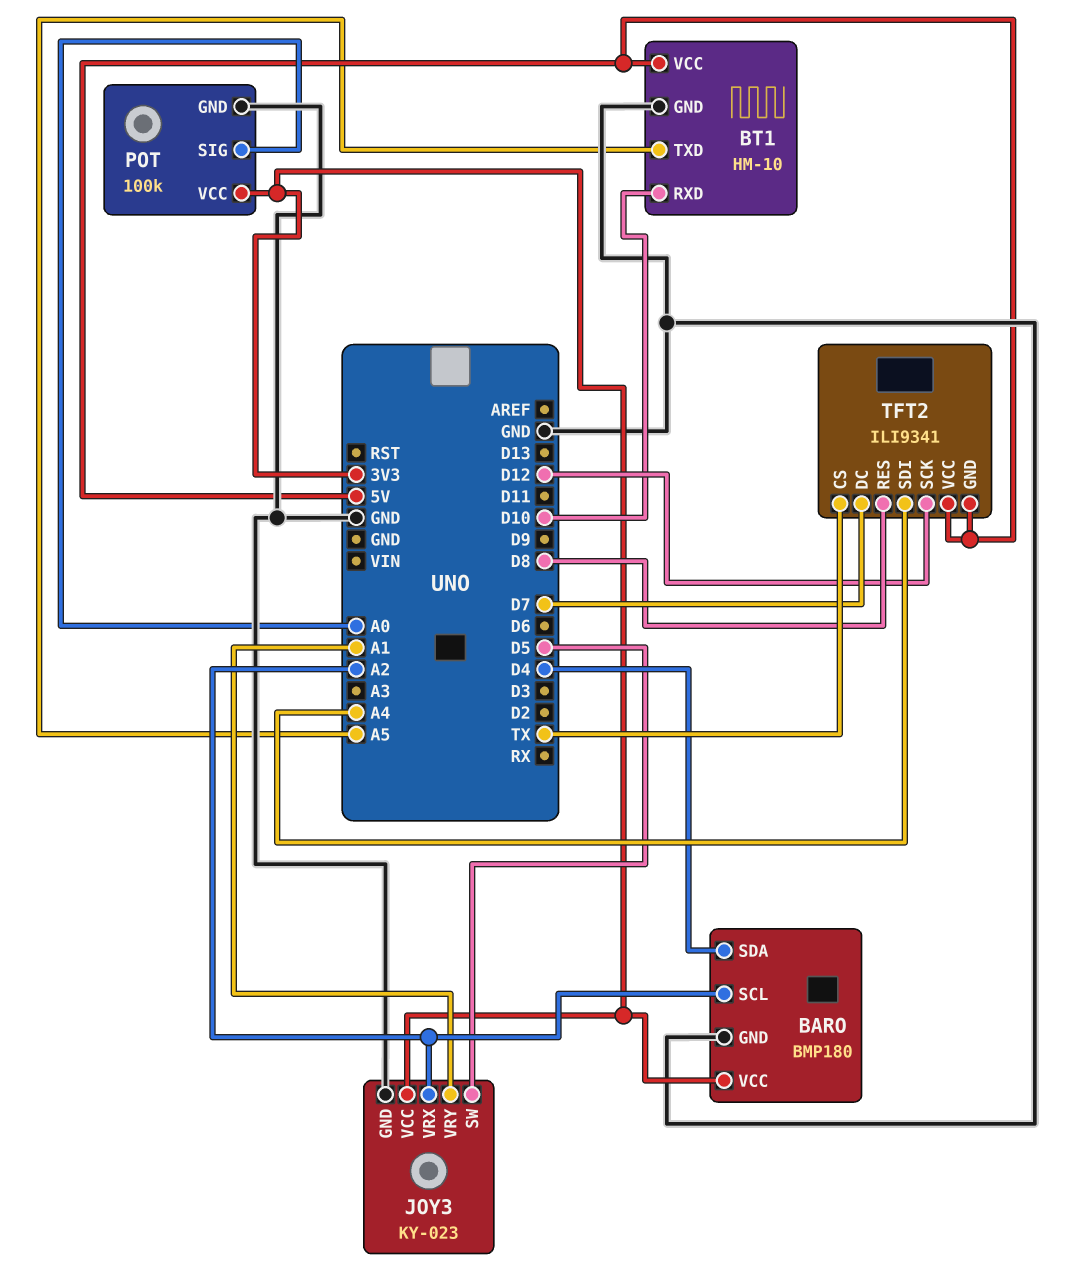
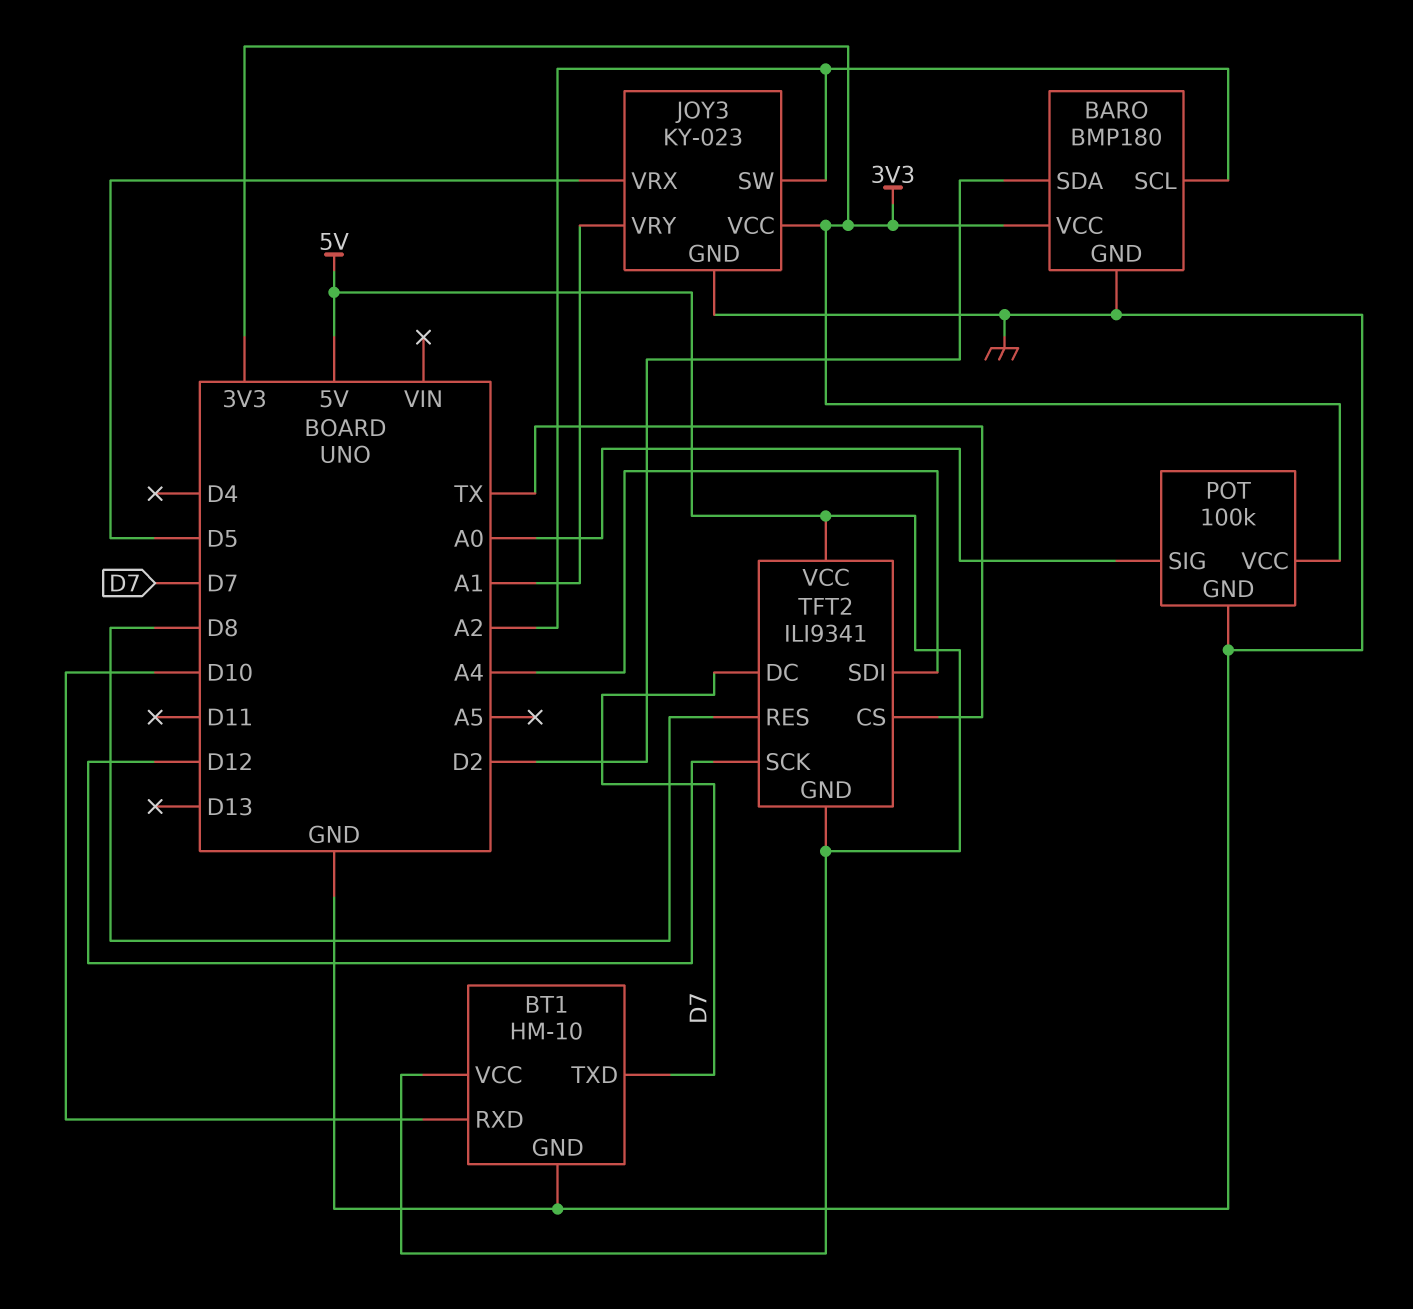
BARO pin SDA: D4 -> D2
BT1 pin TXD: A5 -> D7
JOY3 pin SW: D5 -> A2
JOY3 pin VRX: A2 -> D5

